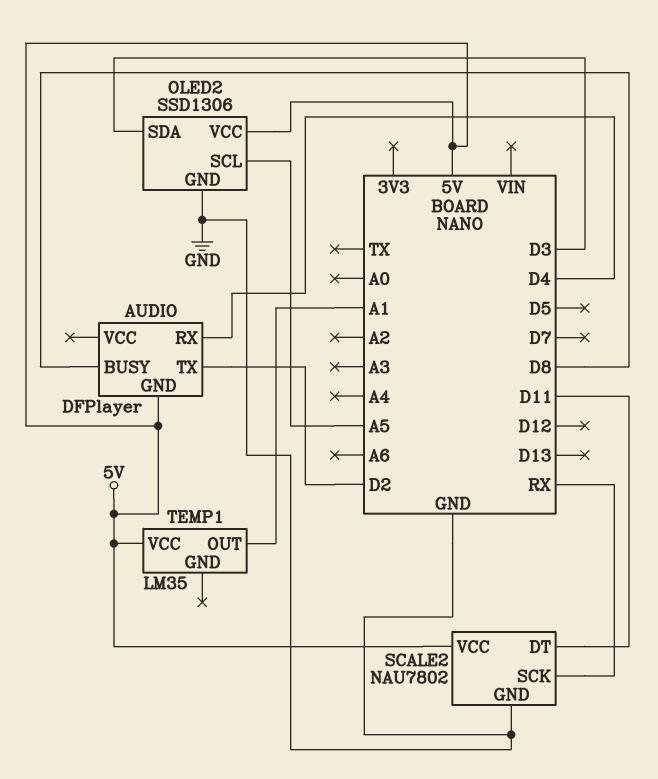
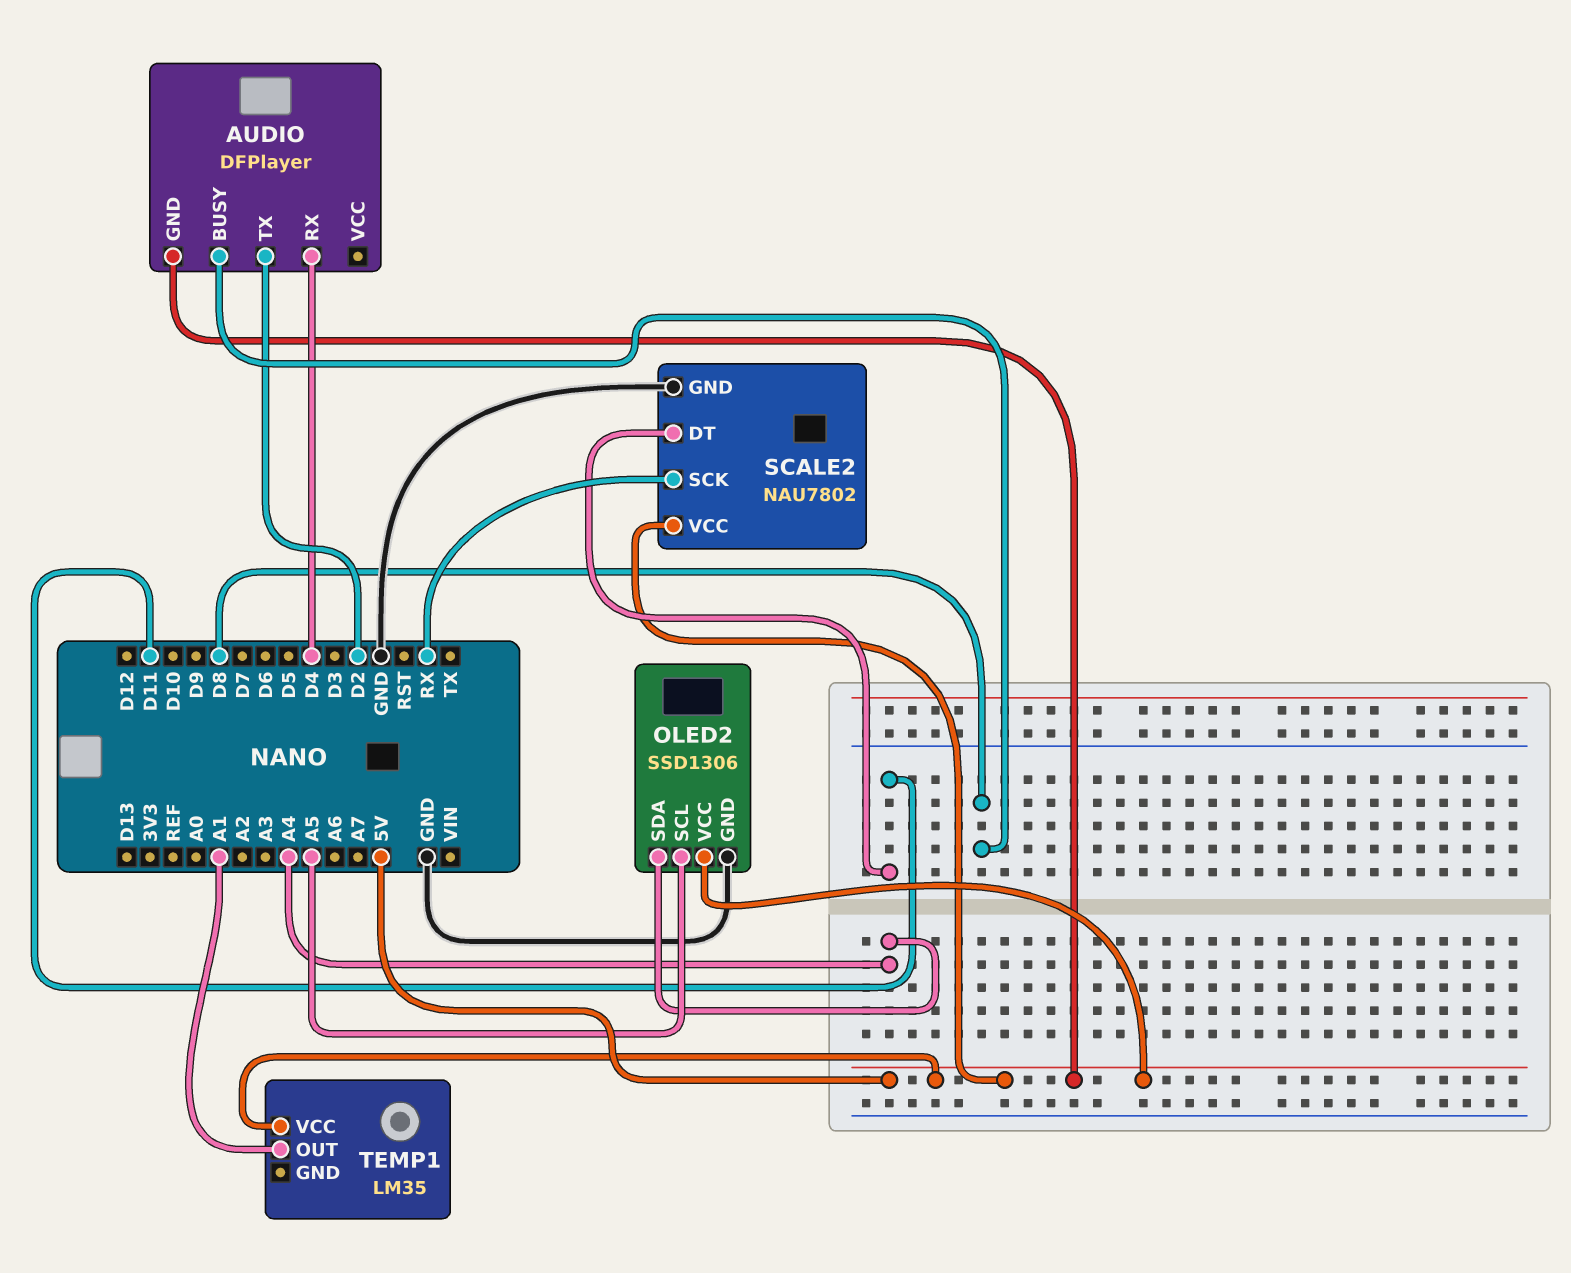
OLED2 pin SDA: D3 -> A4

